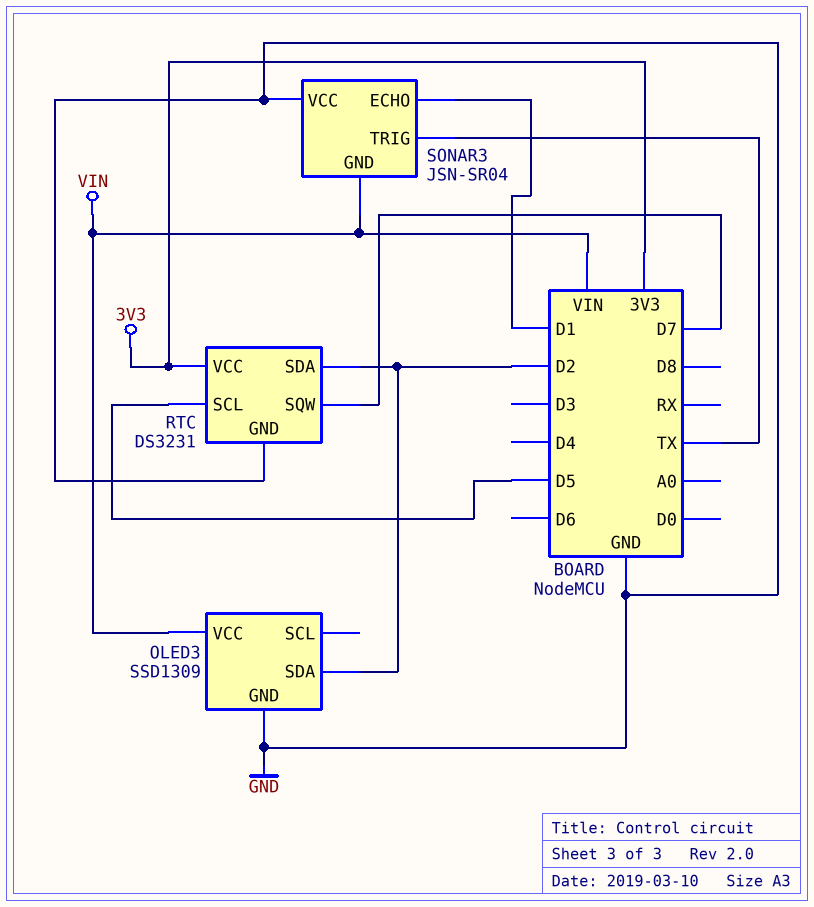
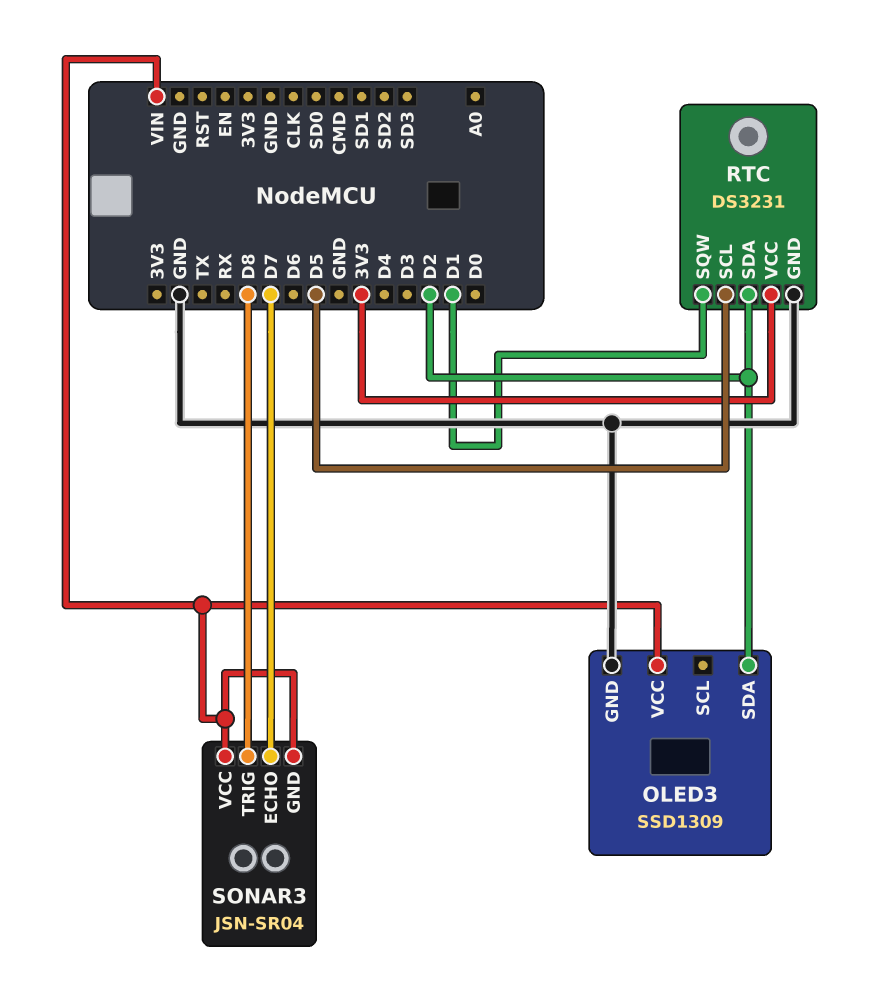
RTC pin SQW: D7 -> D1
SONAR3 pin ECHO: D1 -> D7
SONAR3 pin TRIG: TX -> D8
SONAR3 pin VCC: GND -> VIN

